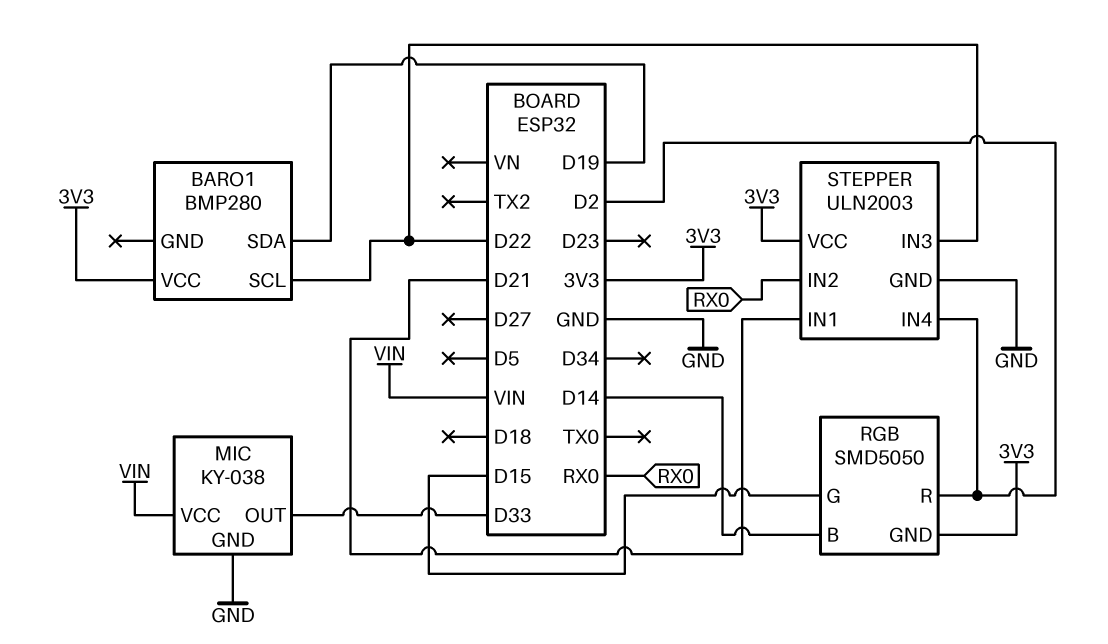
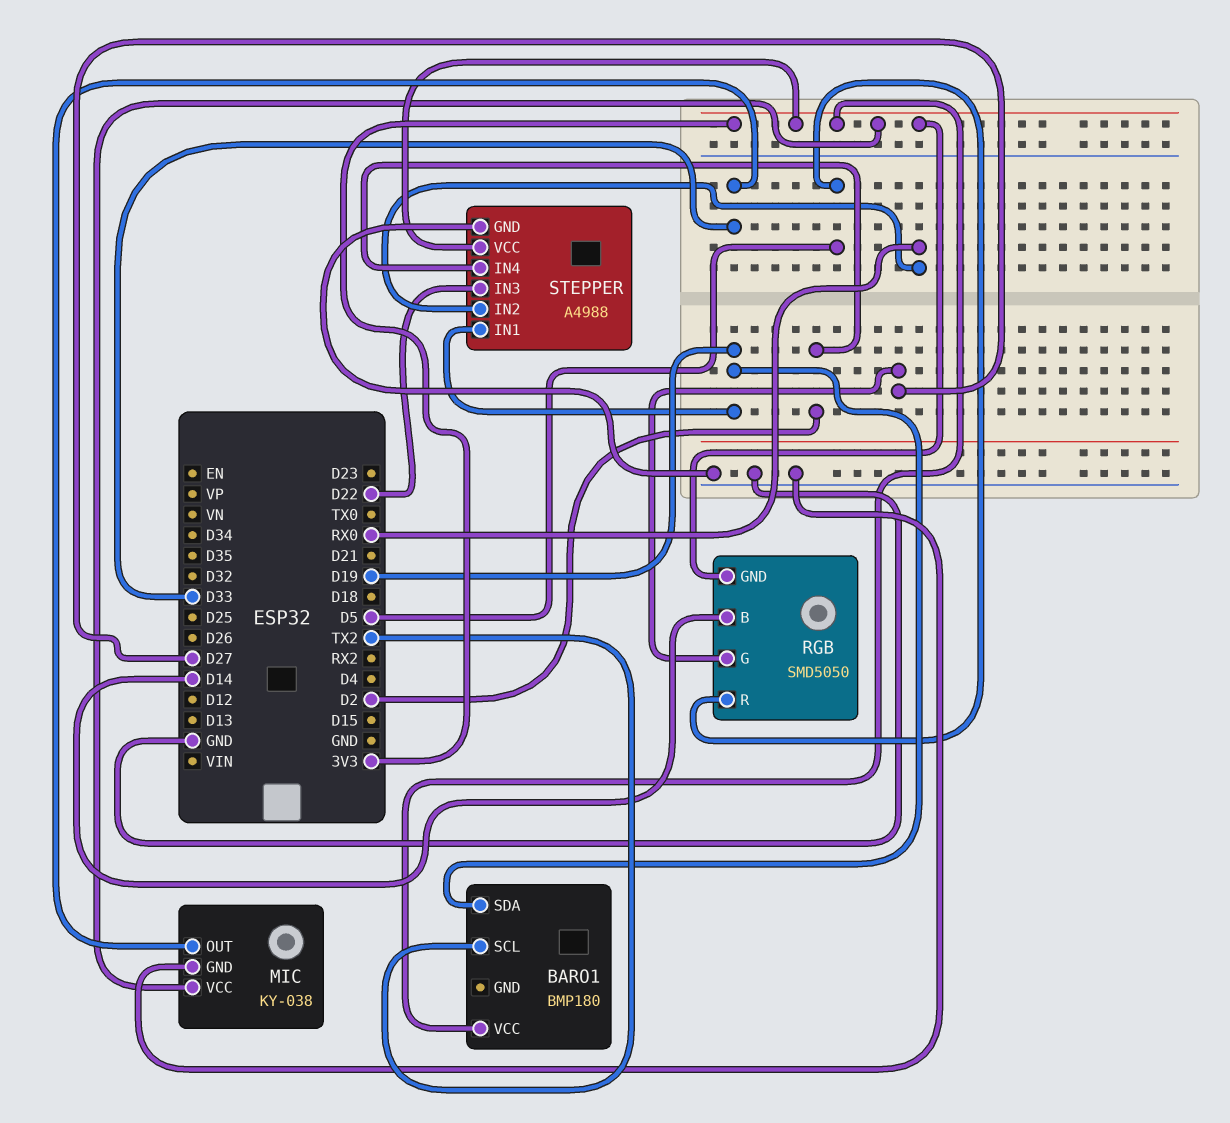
BARO1: BMP280 -> BMP180
BARO1 pin SCL: D22 -> TX2
MIC pin VCC: VIN -> 3V3
RGB pin G: D15 -> D27
RGB pin R: D2 -> D5
STEPPER: ULN2003 -> A4988
STEPPER pin IN1: D21 -> D19

